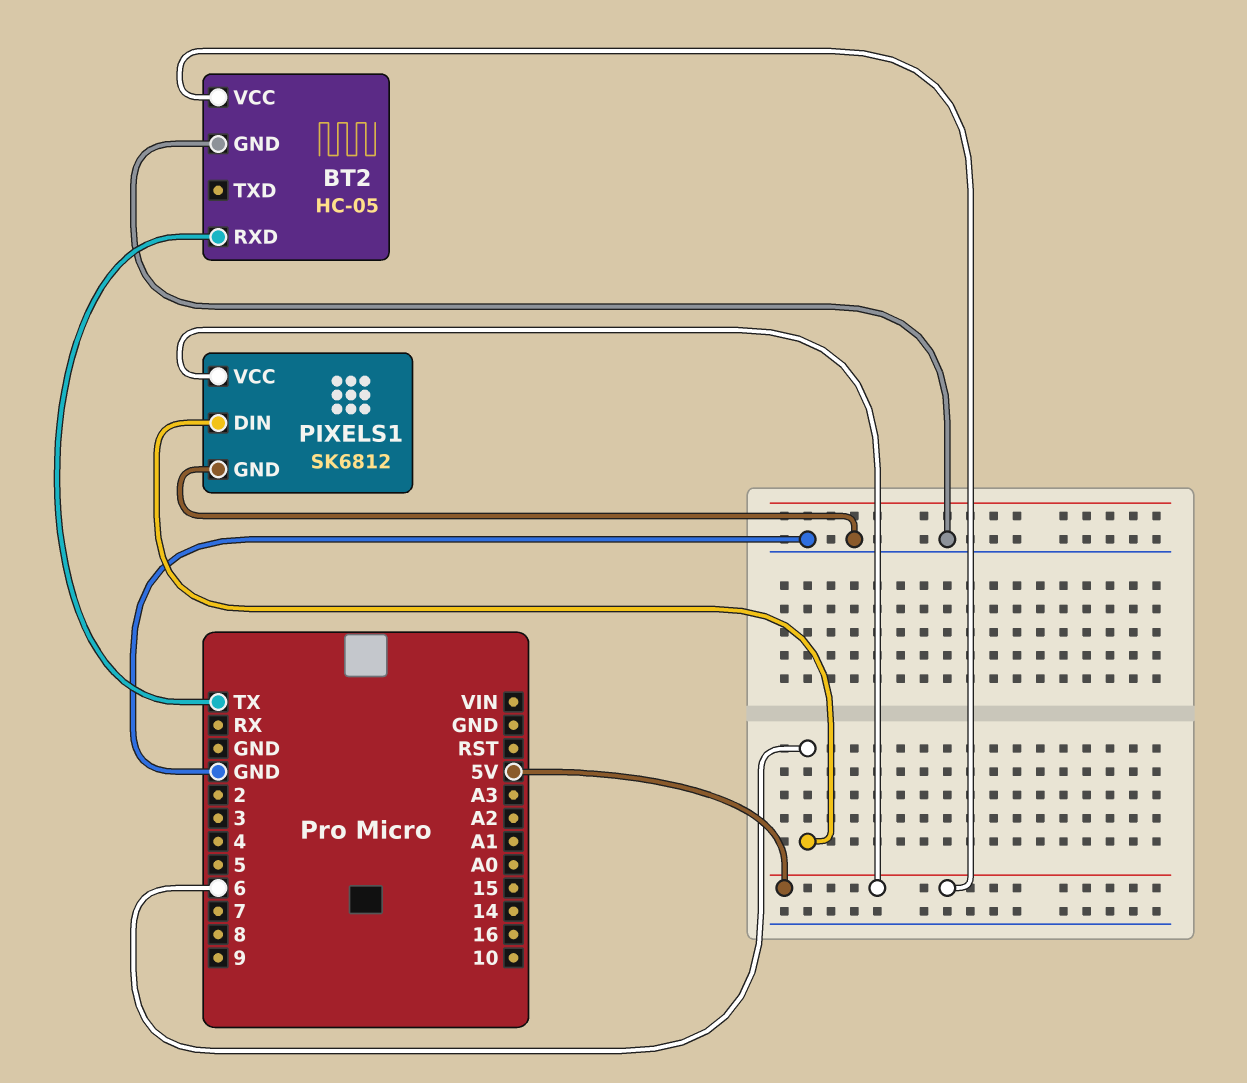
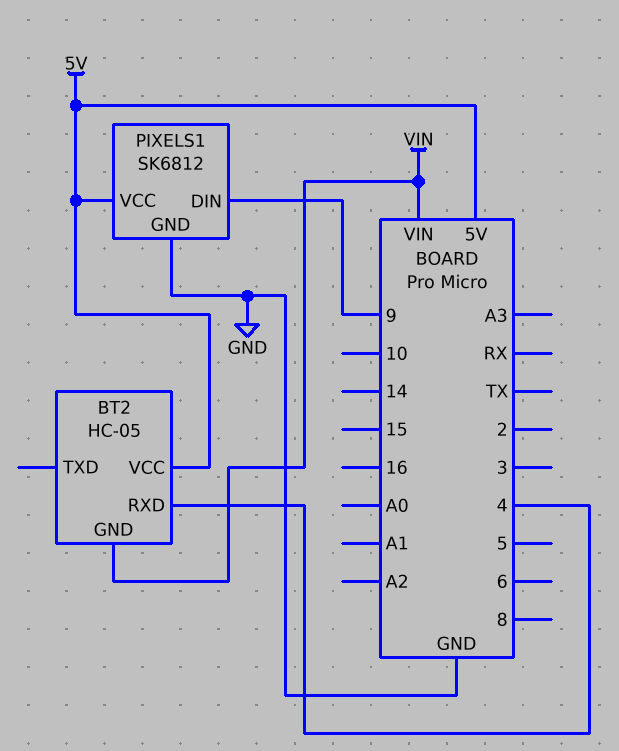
BT2 pin GND: GND -> VIN
BT2 pin RXD: TX -> 4
PIXELS1 pin DIN: 6 -> 9

